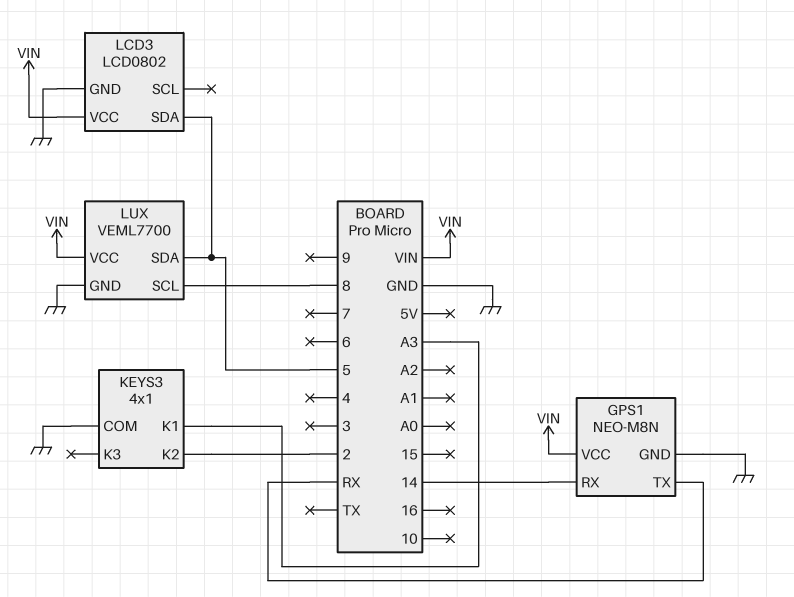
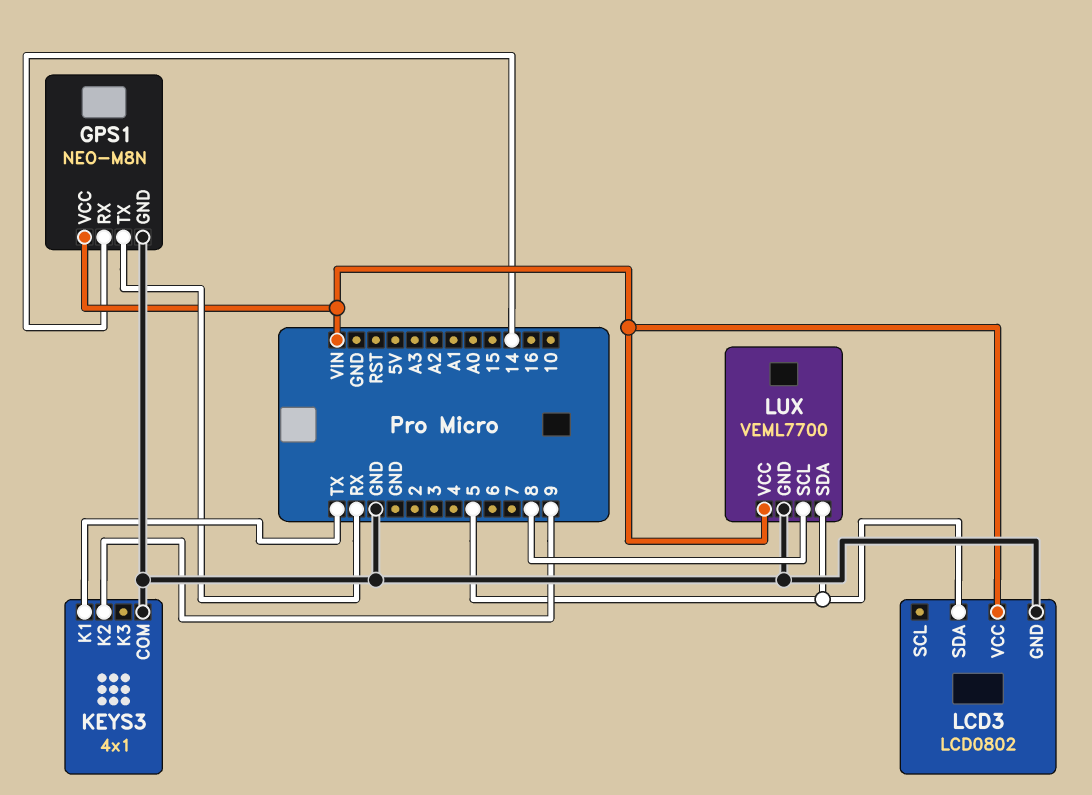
KEYS3 pin K1: A3 -> TX
KEYS3 pin K2: 2 -> 9

